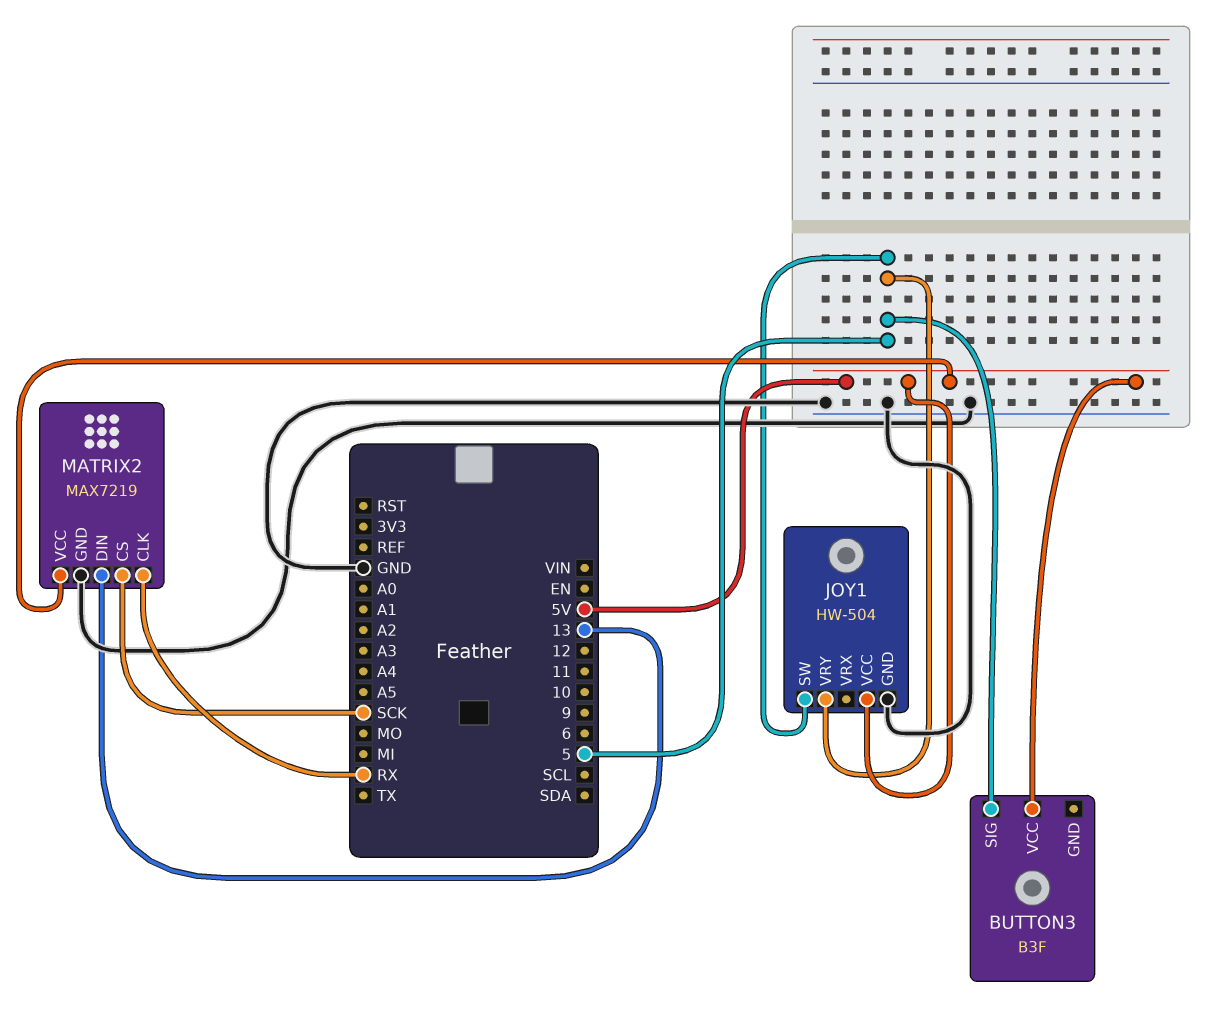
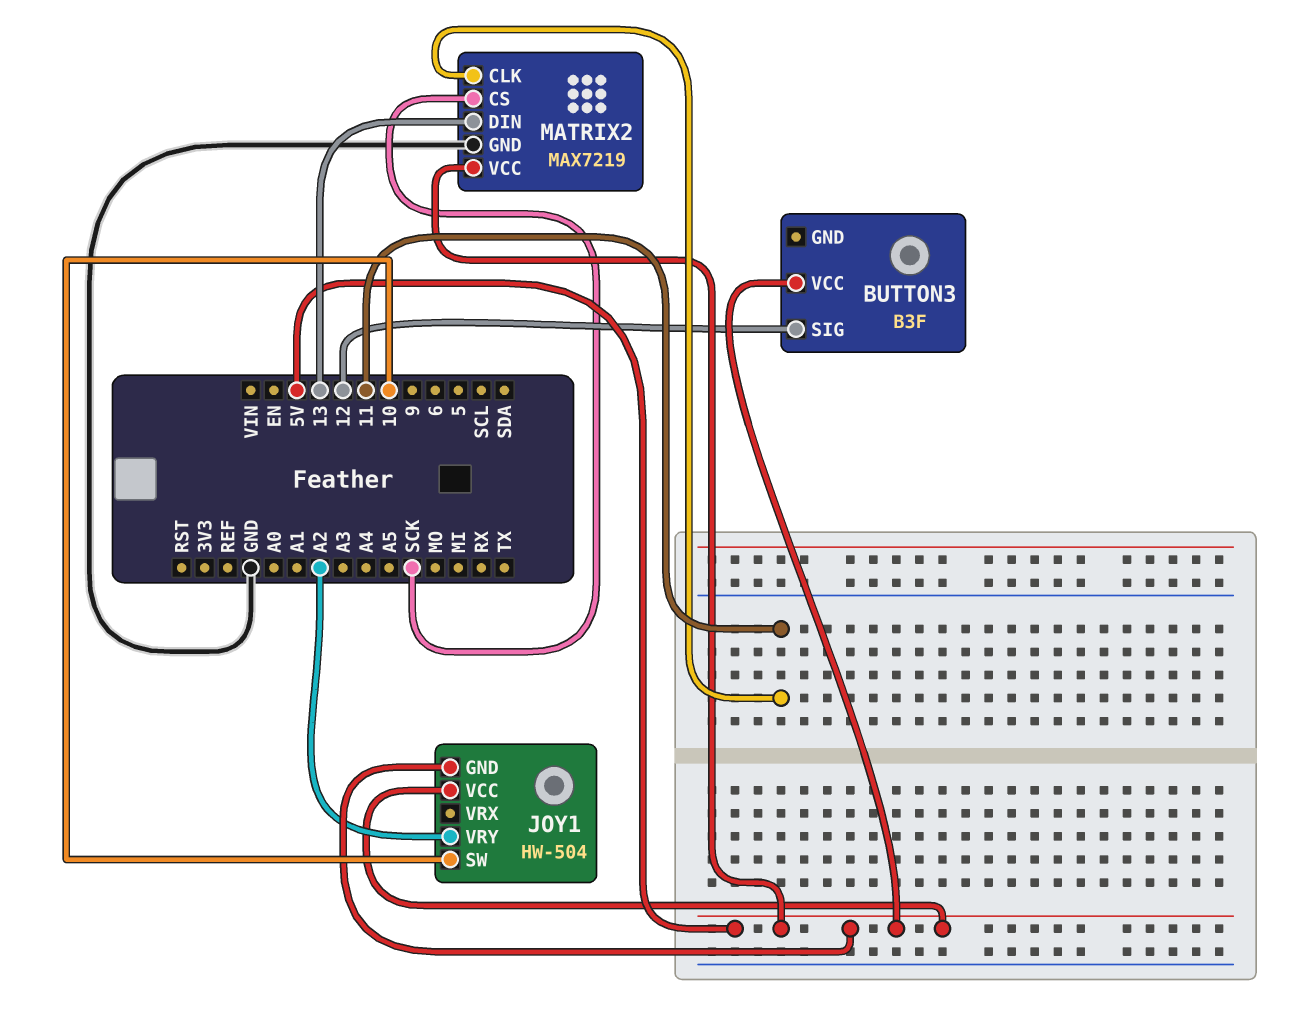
BUTTON3 pin SIG: 5 -> 12
JOY1 pin GND: GND -> 5V
JOY1 pin SW: 5 -> 10
JOY1 pin VRY: 5 -> A2
MATRIX2 pin CLK: RX -> 11

